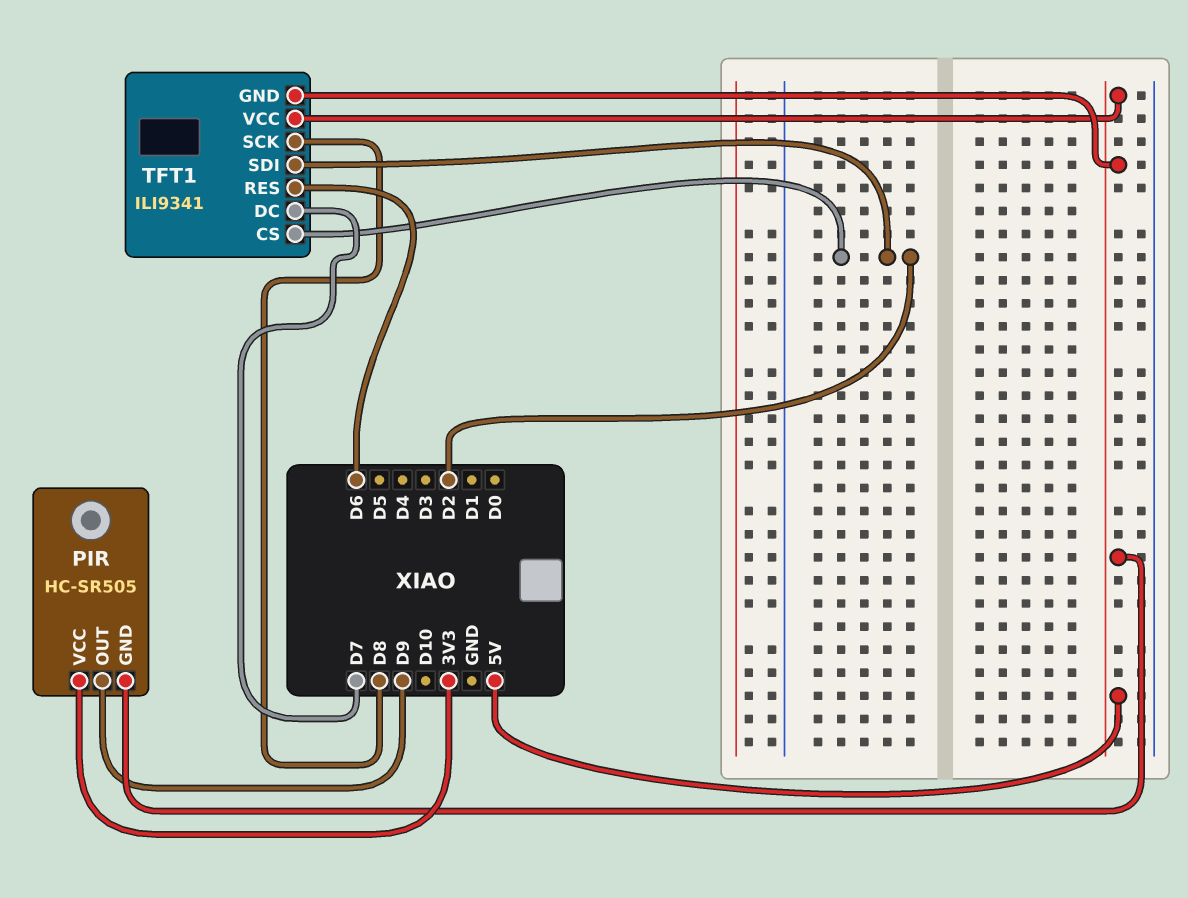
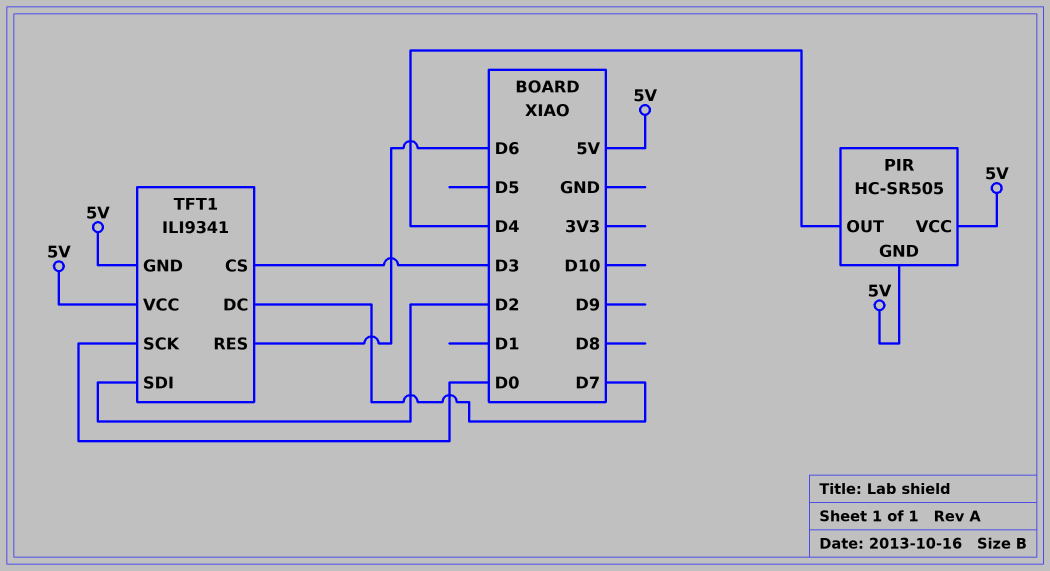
PIR pin OUT: D9 -> D4
PIR pin VCC: 3V3 -> 5V
TFT1 pin CS: D2 -> D3
TFT1 pin SCK: D8 -> D0

